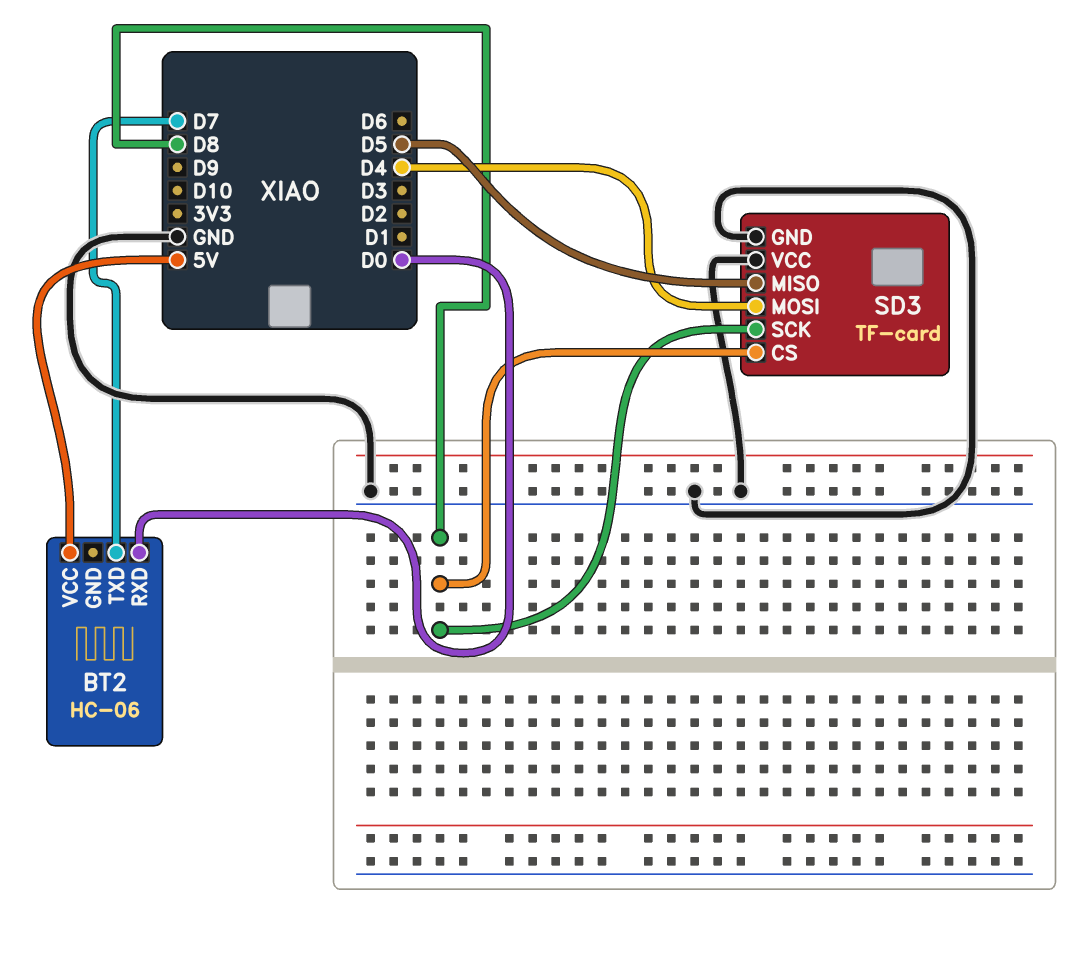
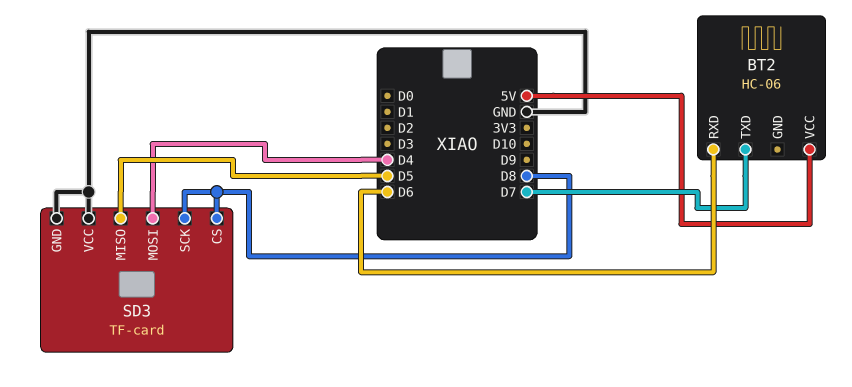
BT2 pin RXD: D0 -> D6

